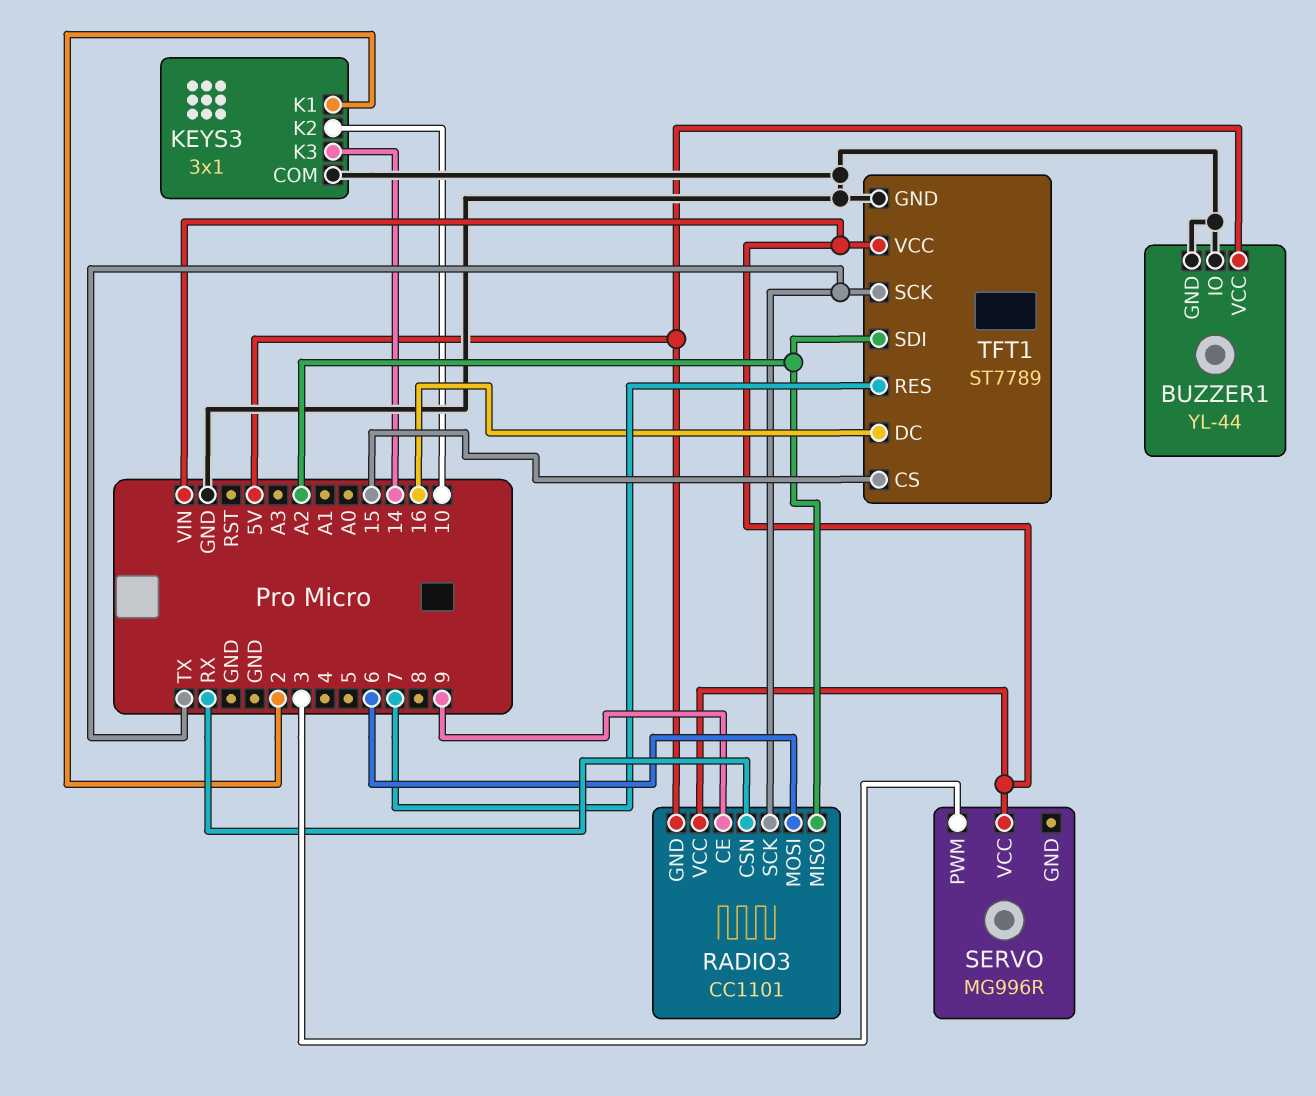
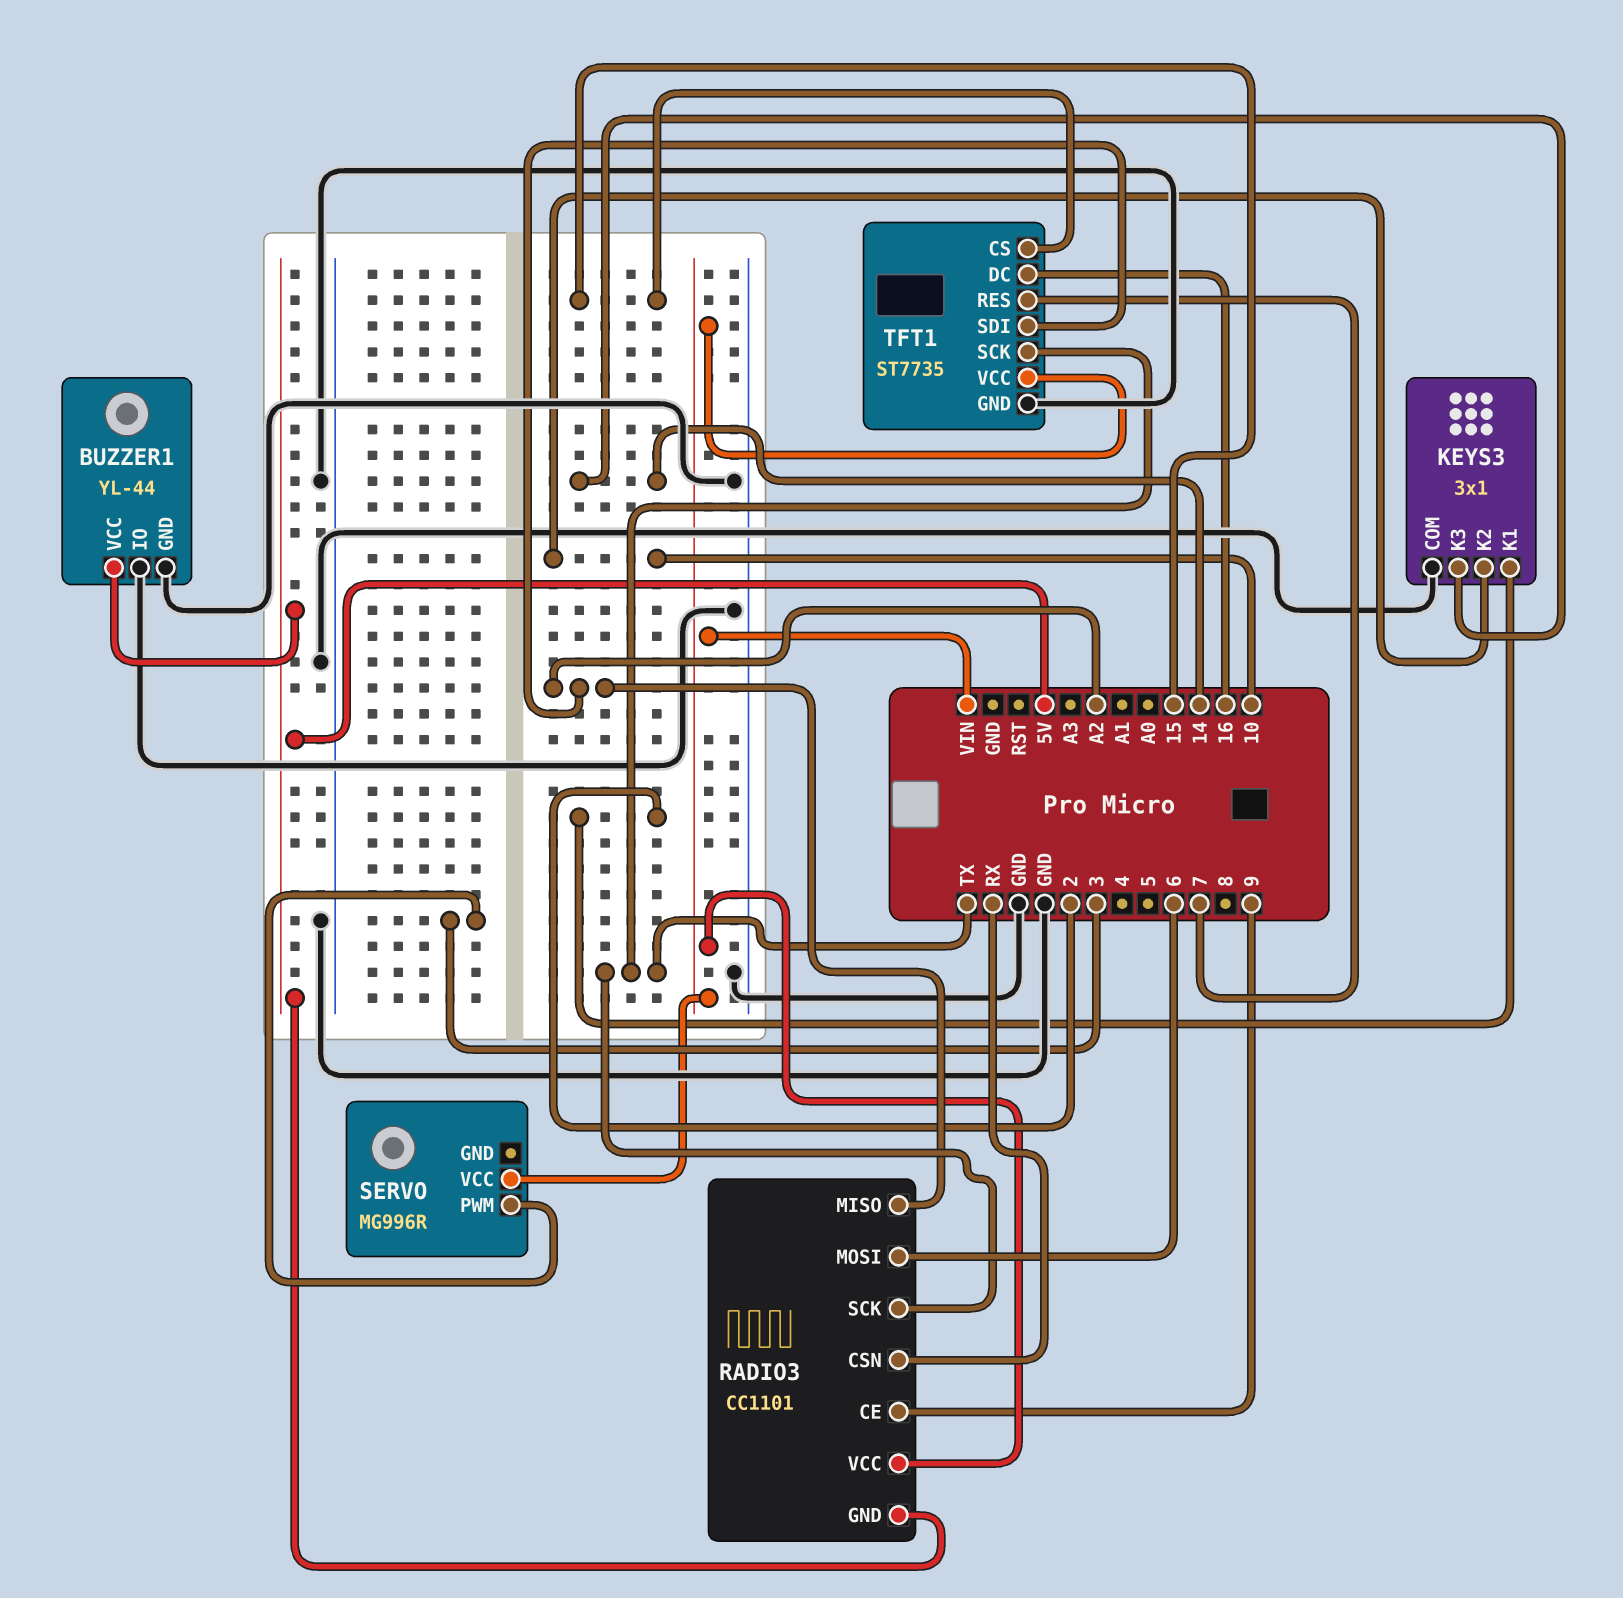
TFT1: ST7789 -> ST7735

